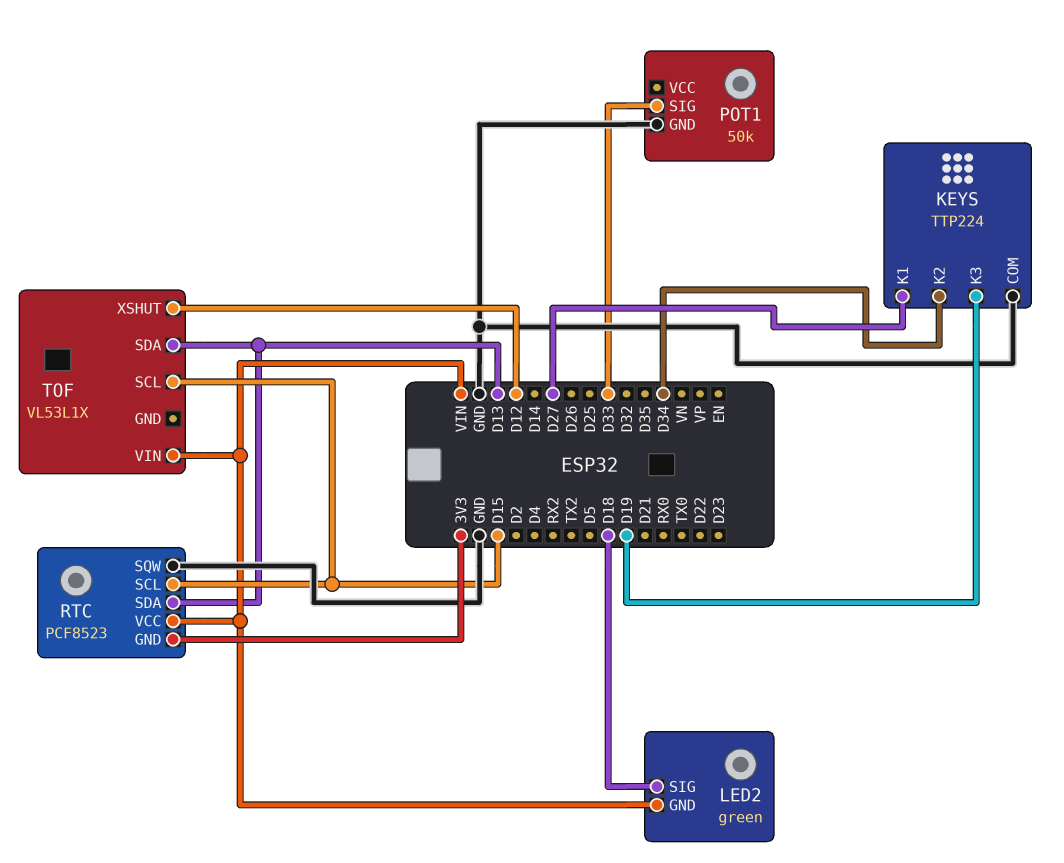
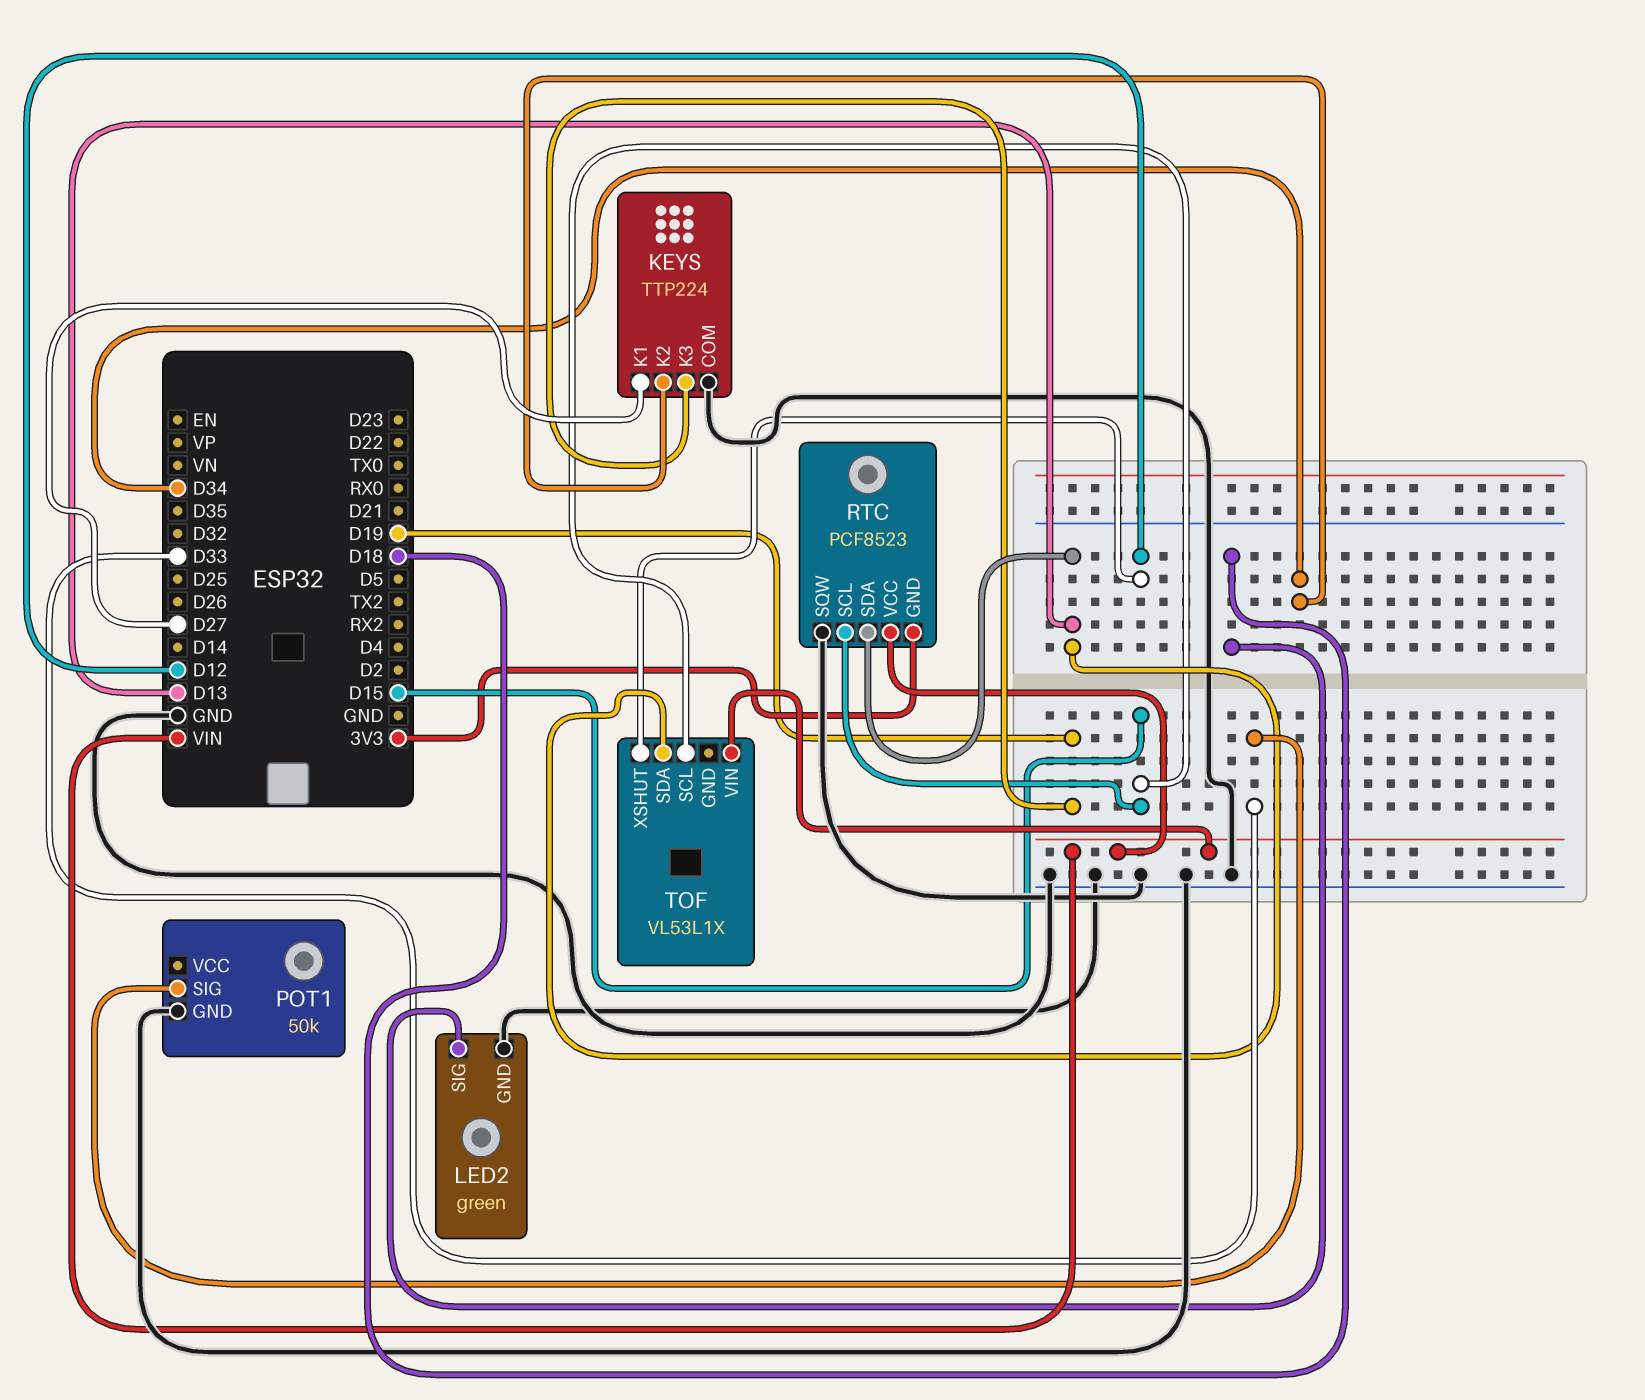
LED2 pin GND: VIN -> GND

